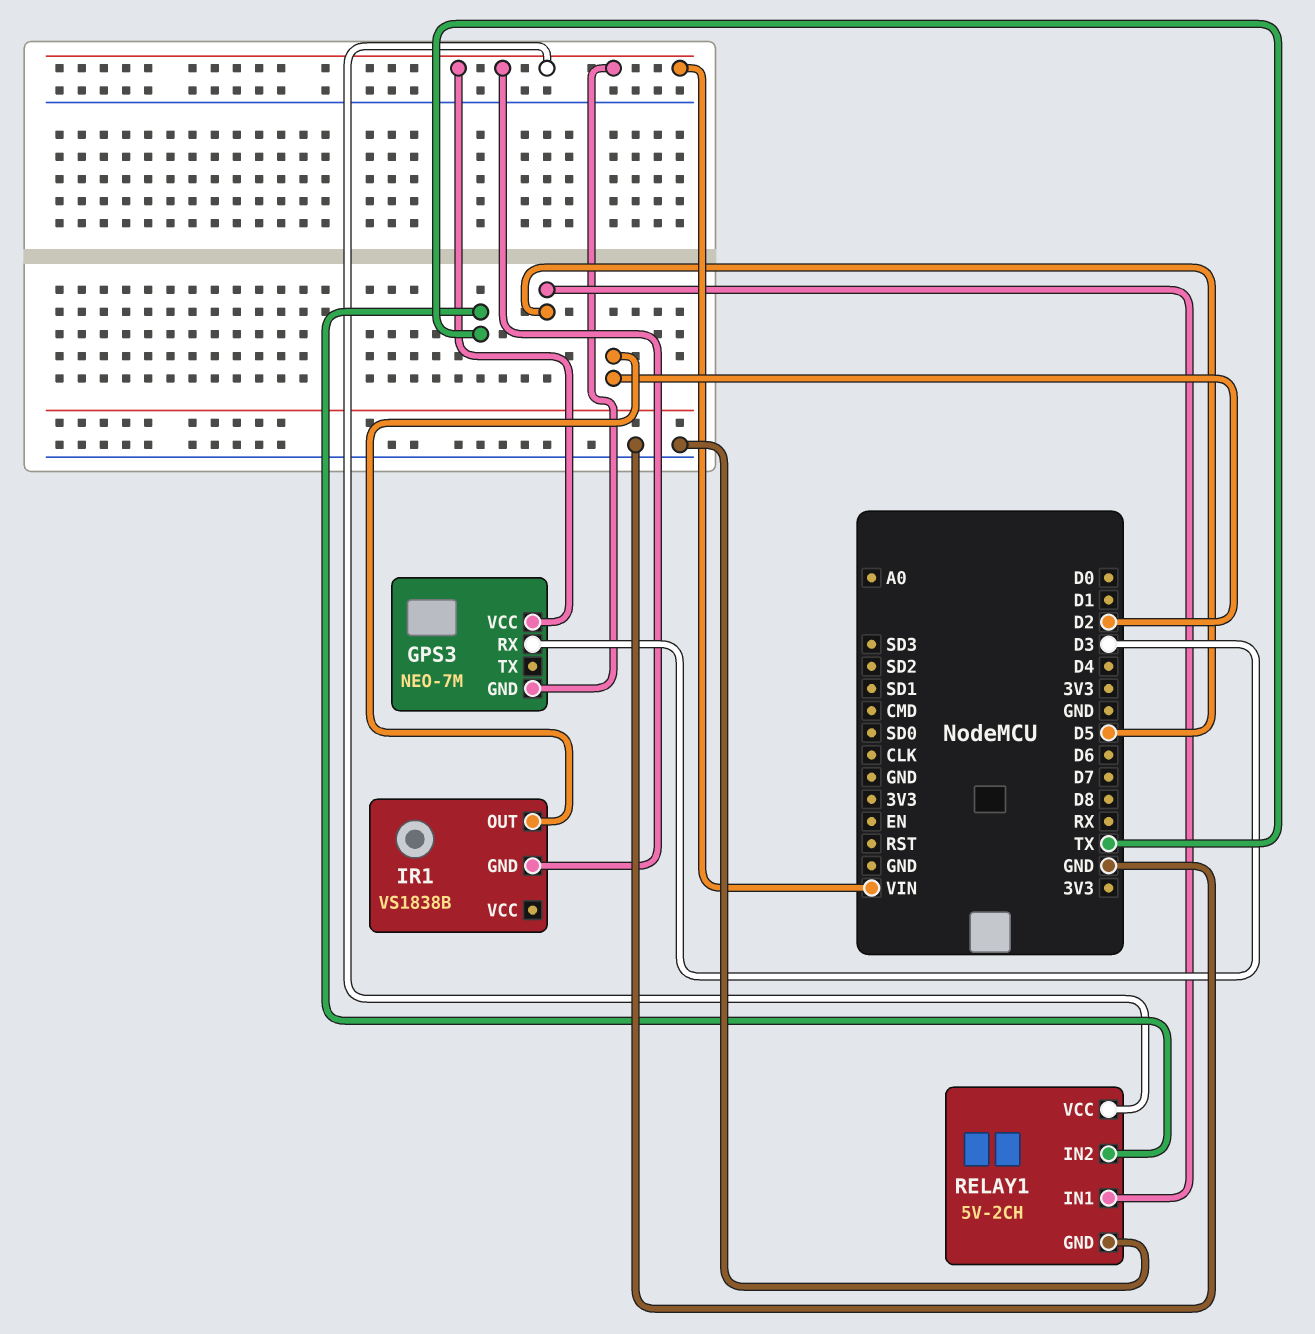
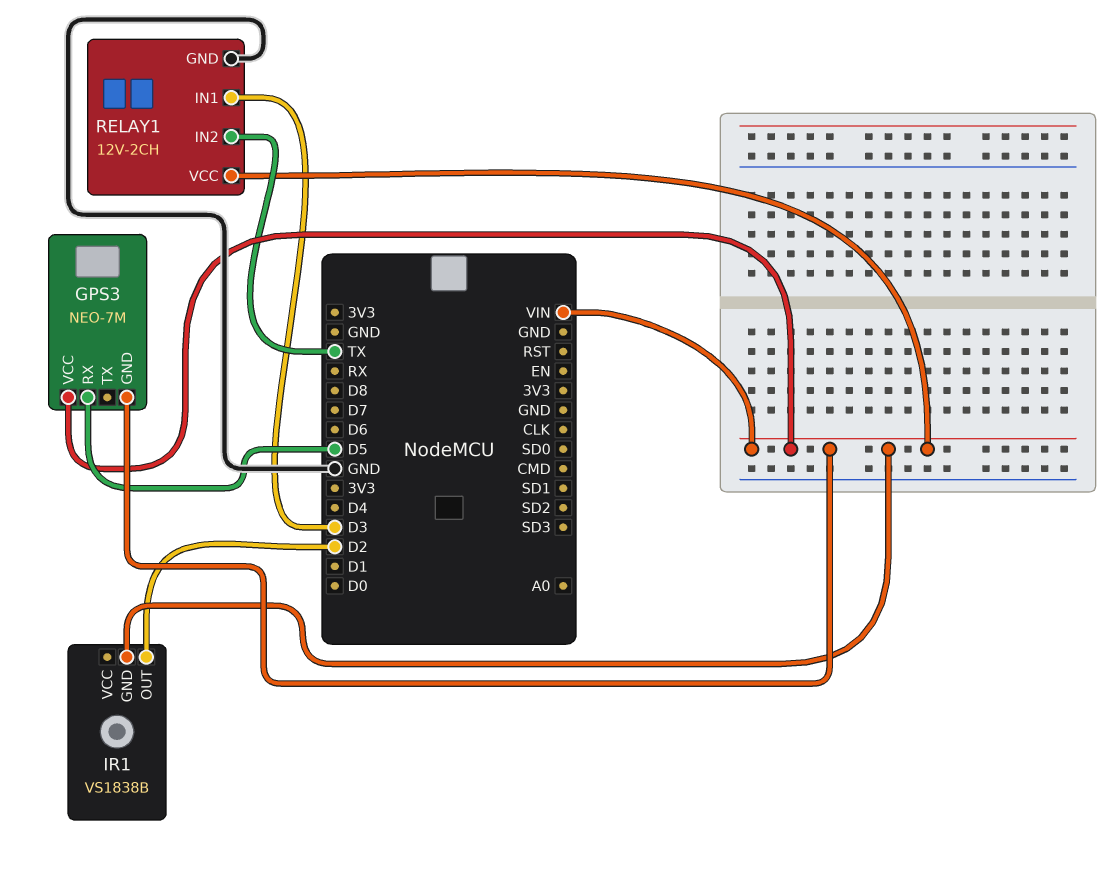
GPS3 pin RX: D3 -> D5
RELAY1: 5V-2CH -> 12V-2CH
RELAY1 pin IN1: D5 -> D3

